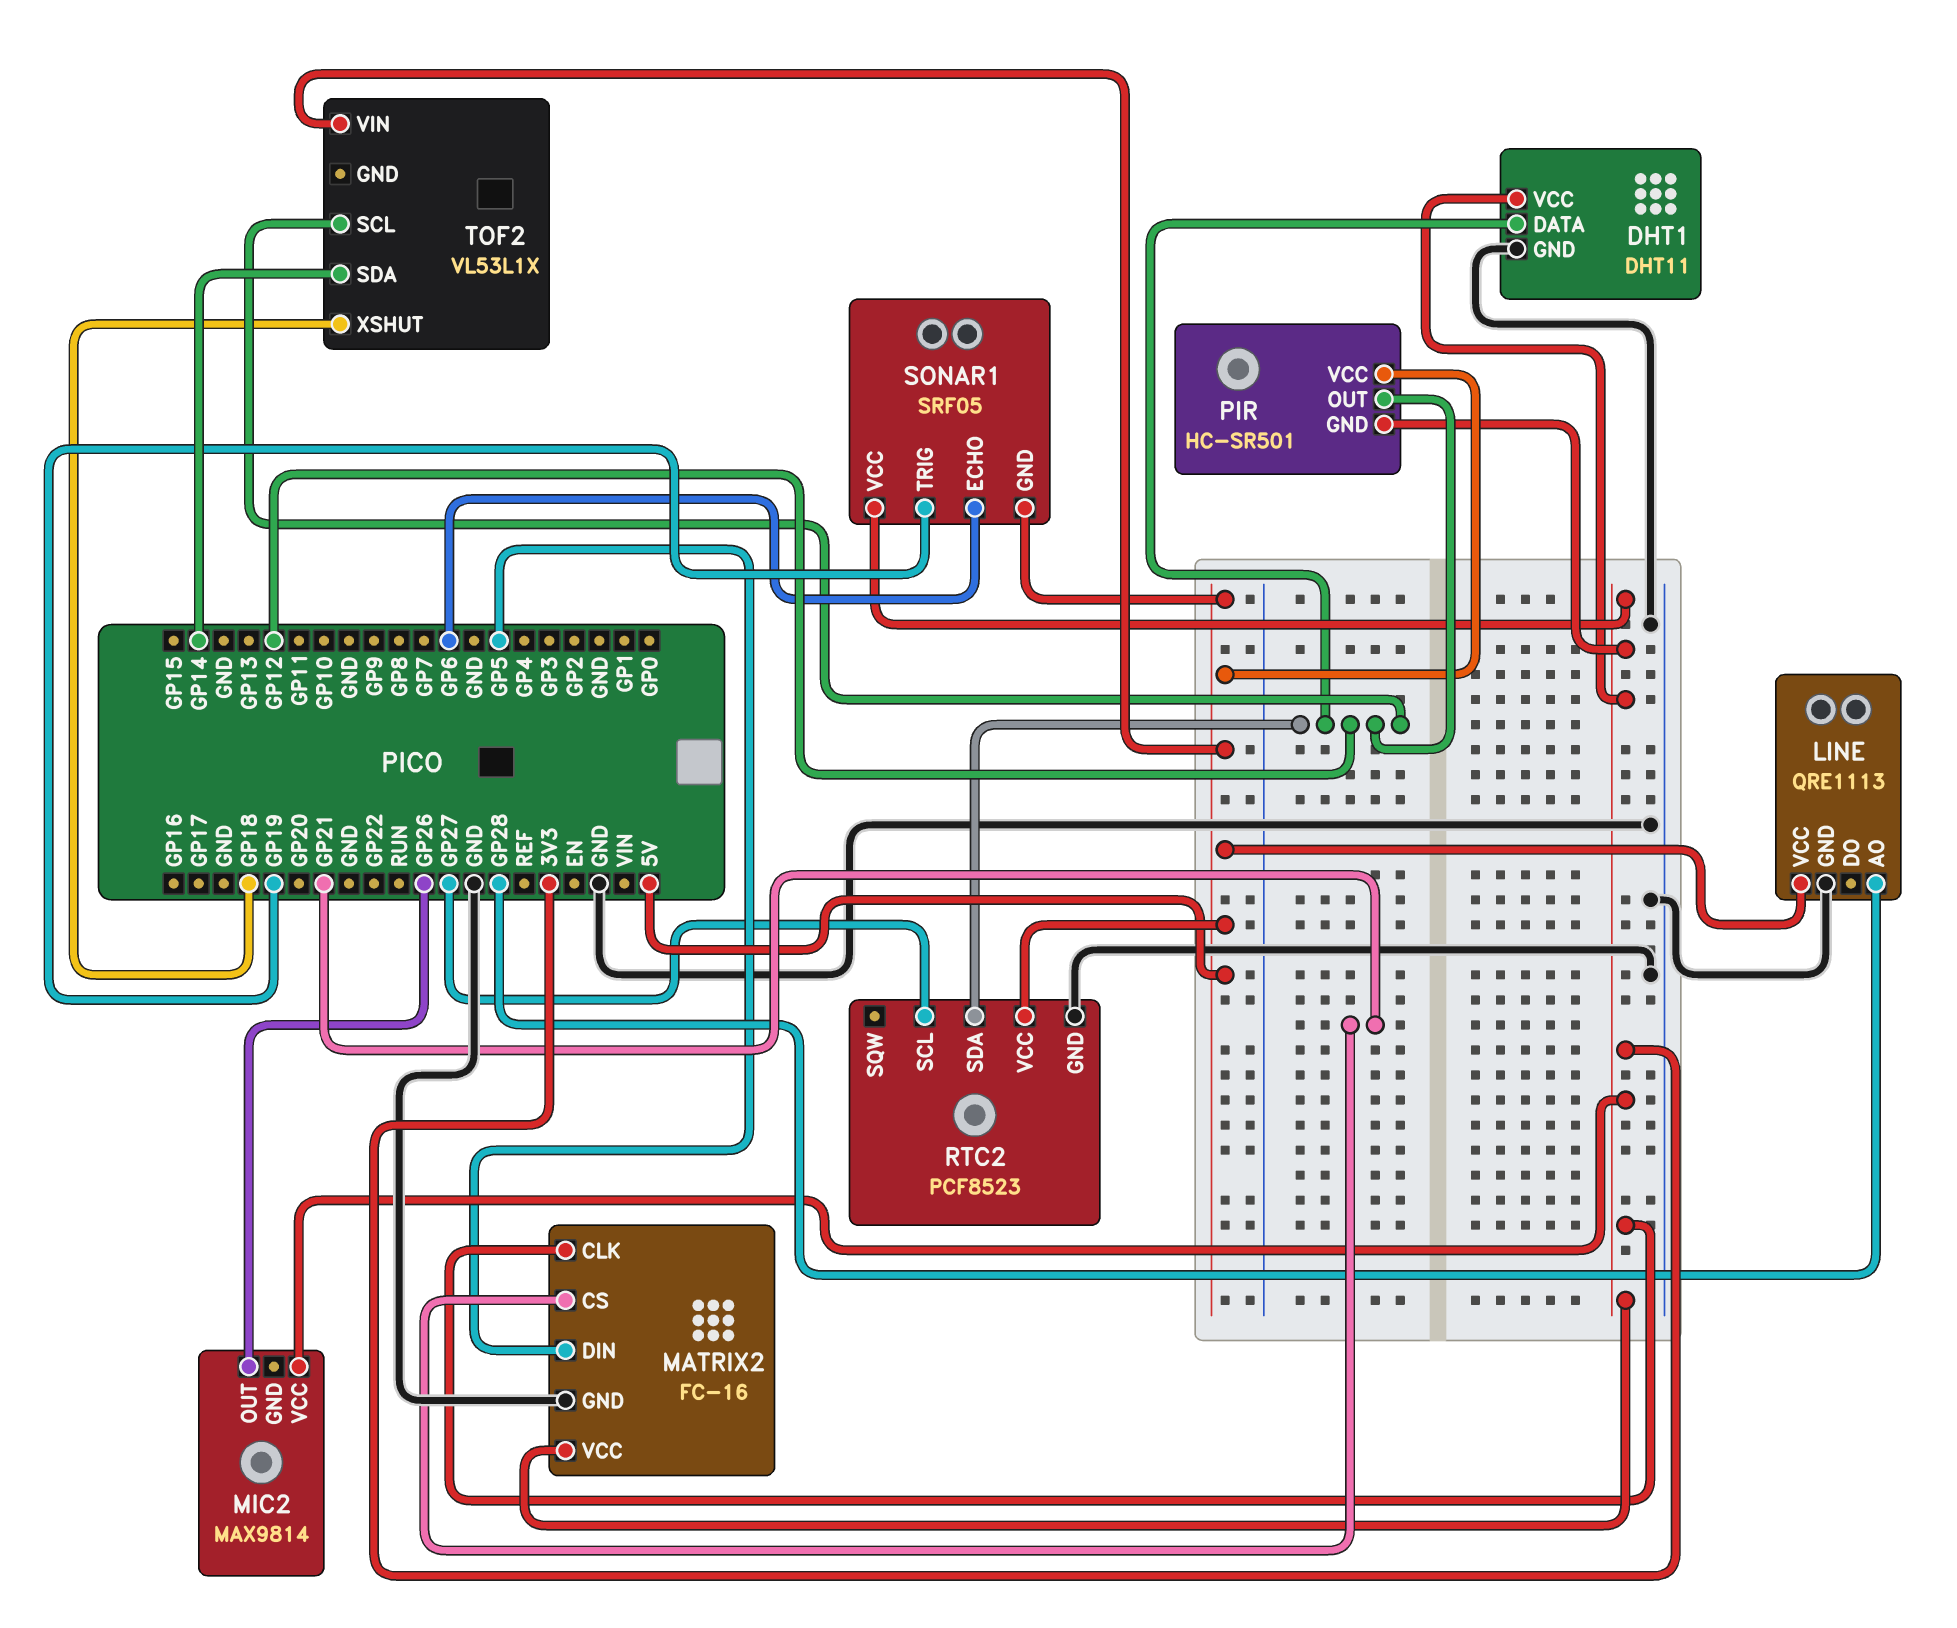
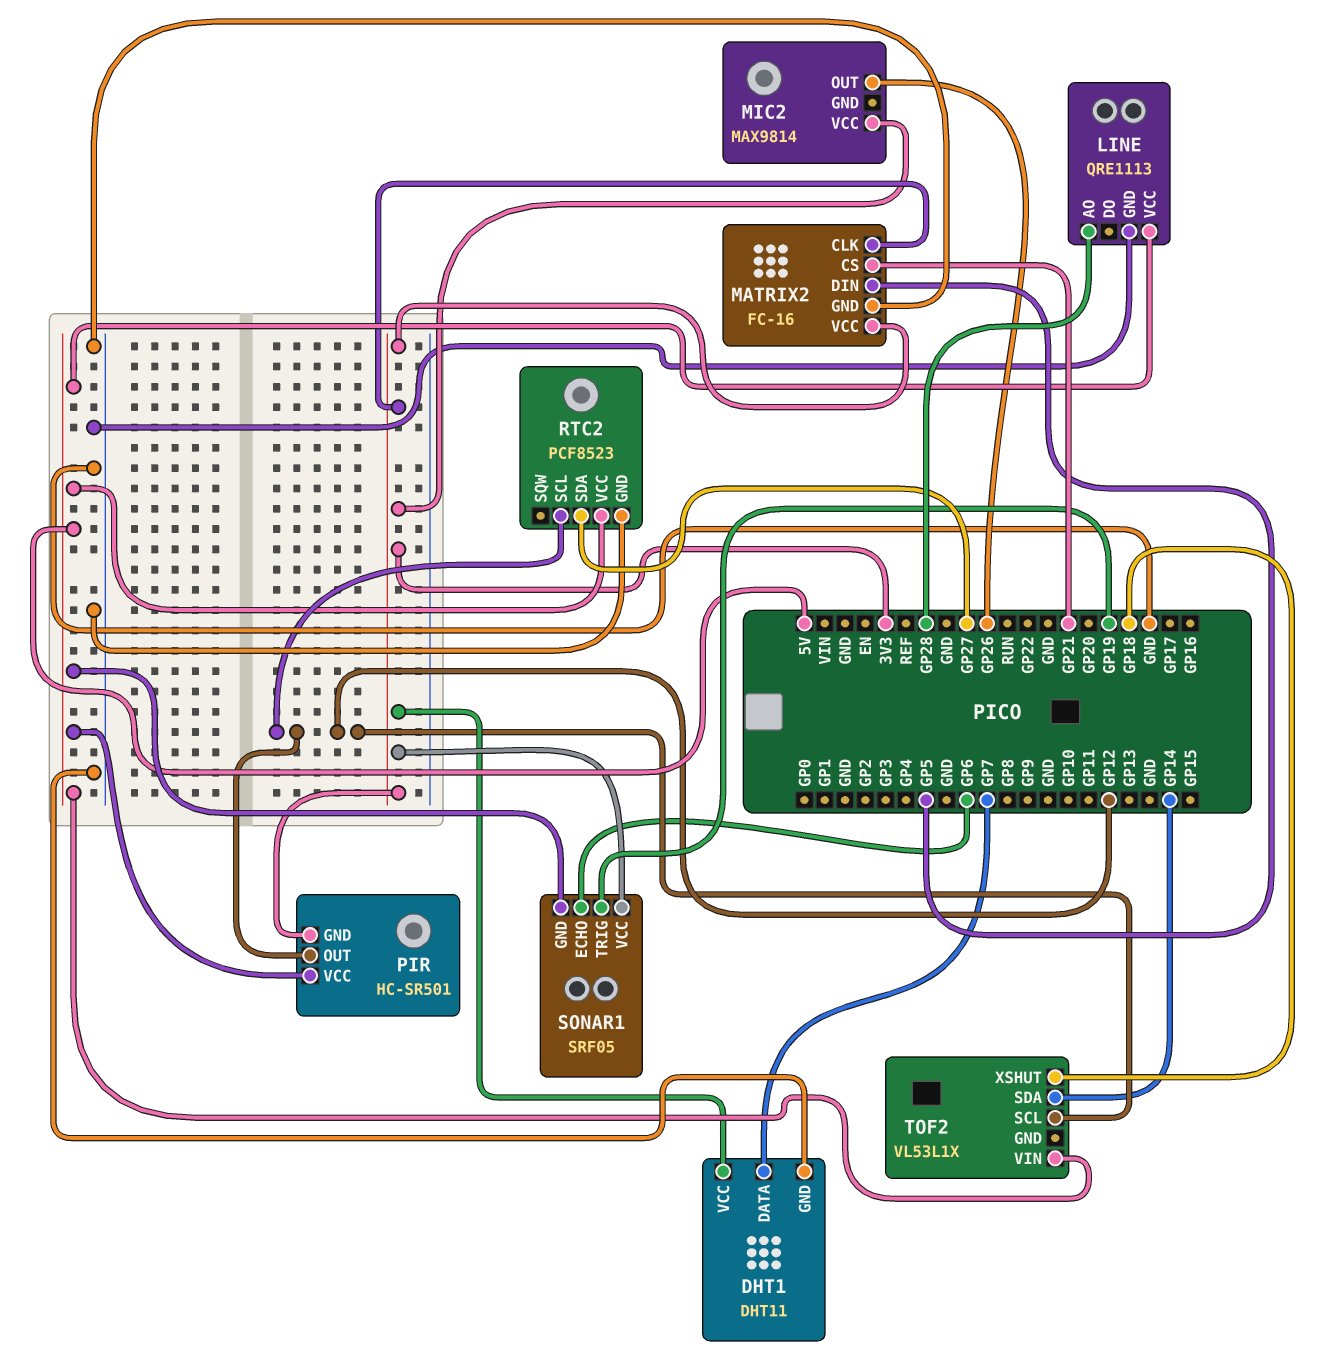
DHT1 pin DATA: GP12 -> GP7
RTC2 pin SCL: GP27 -> GP12
RTC2 pin SDA: GP12 -> GP27

